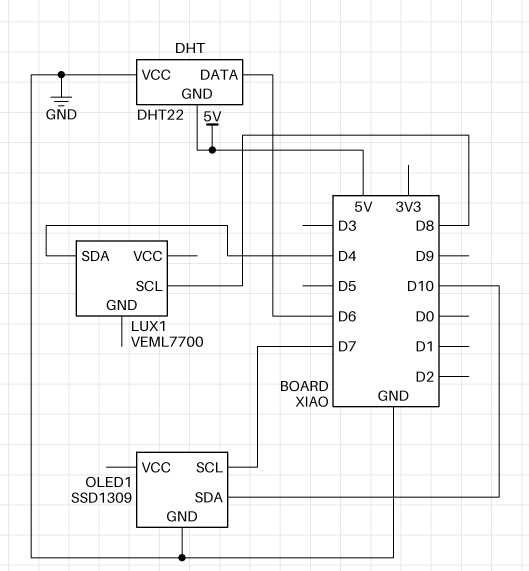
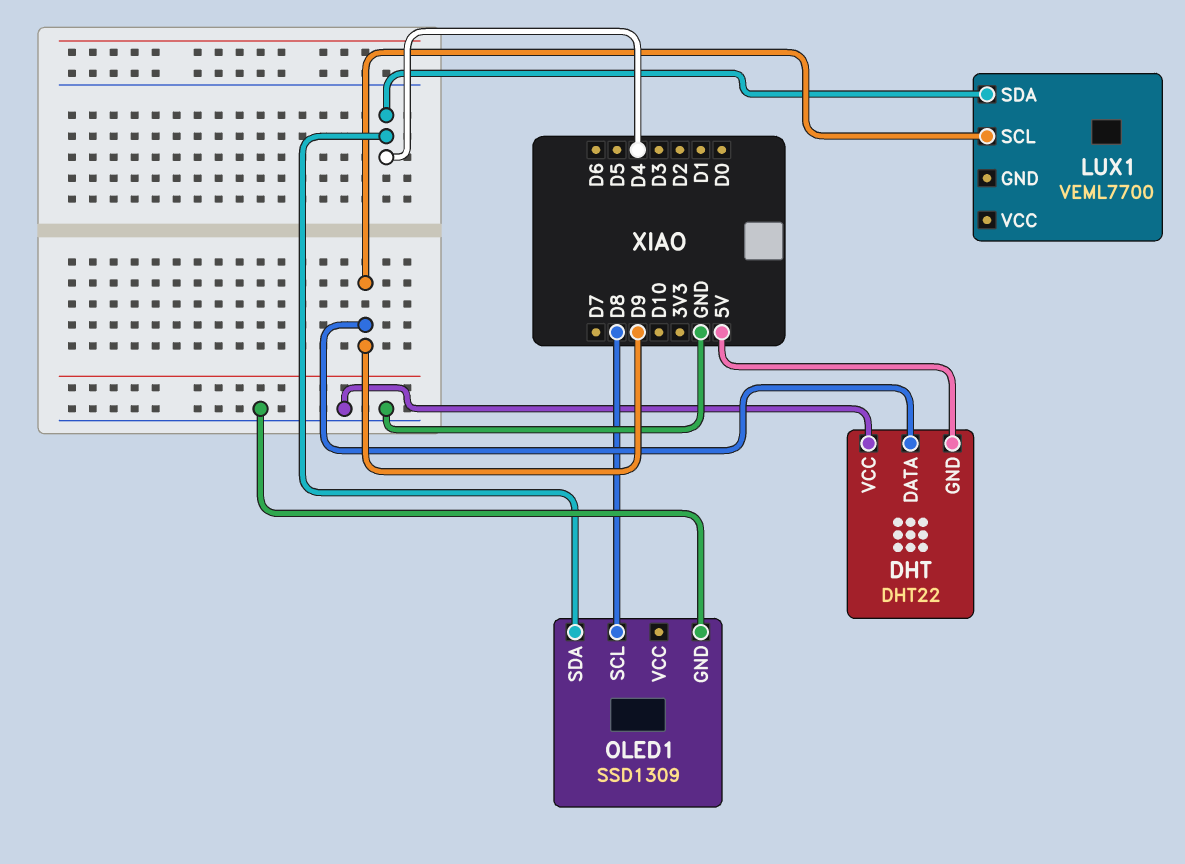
DHT pin DATA: D6 -> D9
LUX1 pin SCL: D8 -> D9
OLED1 pin SCL: D7 -> D8
OLED1 pin SDA: D10 -> D4

